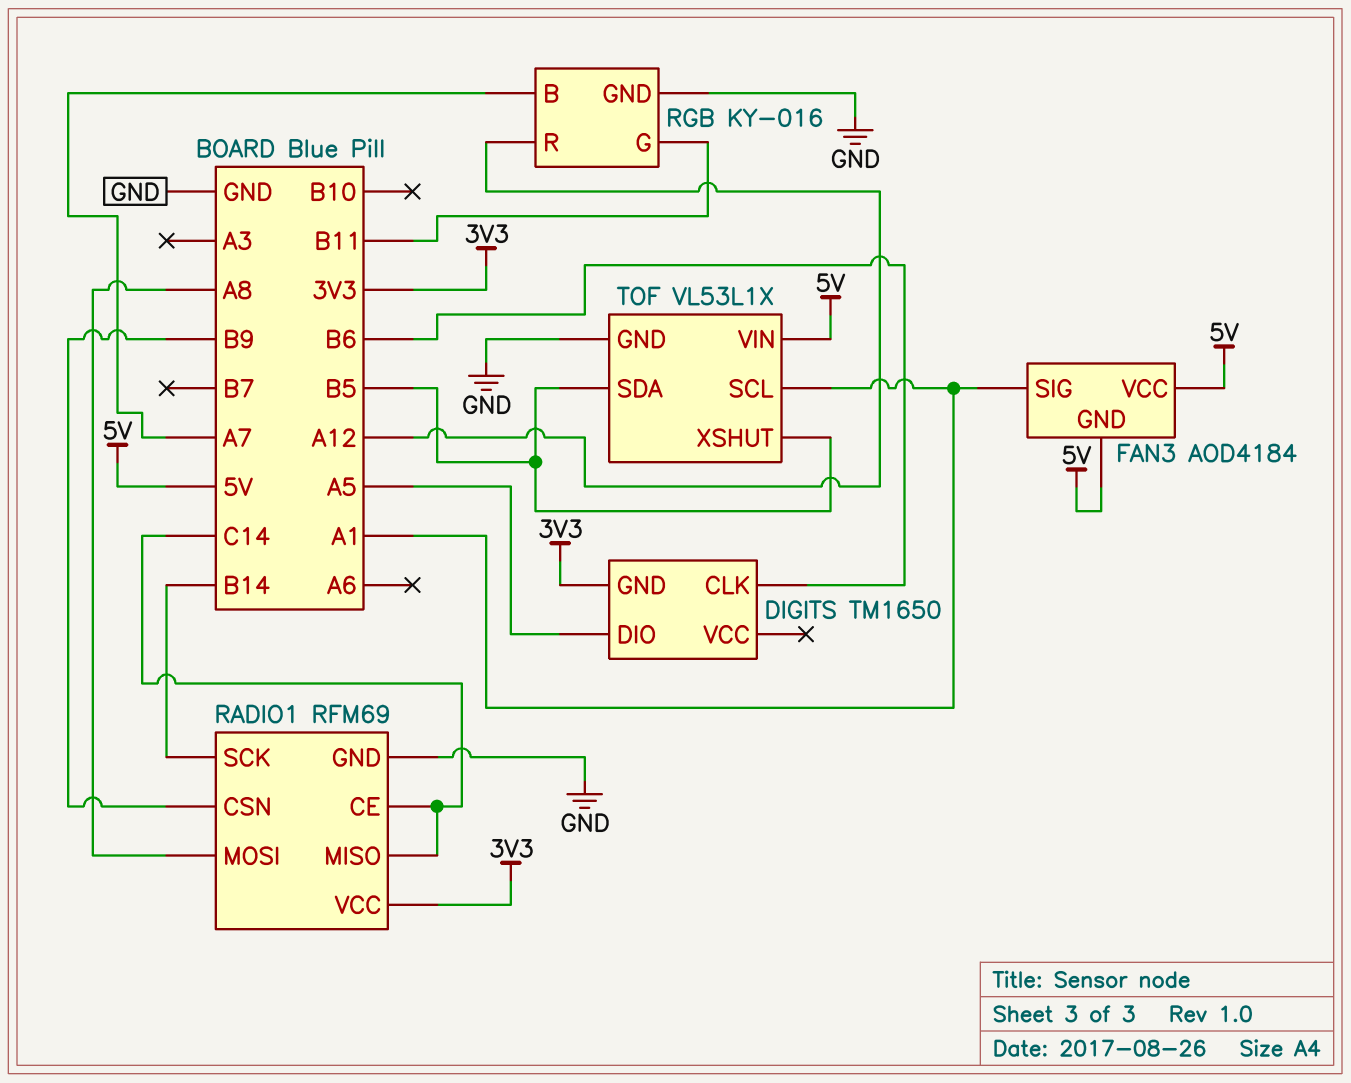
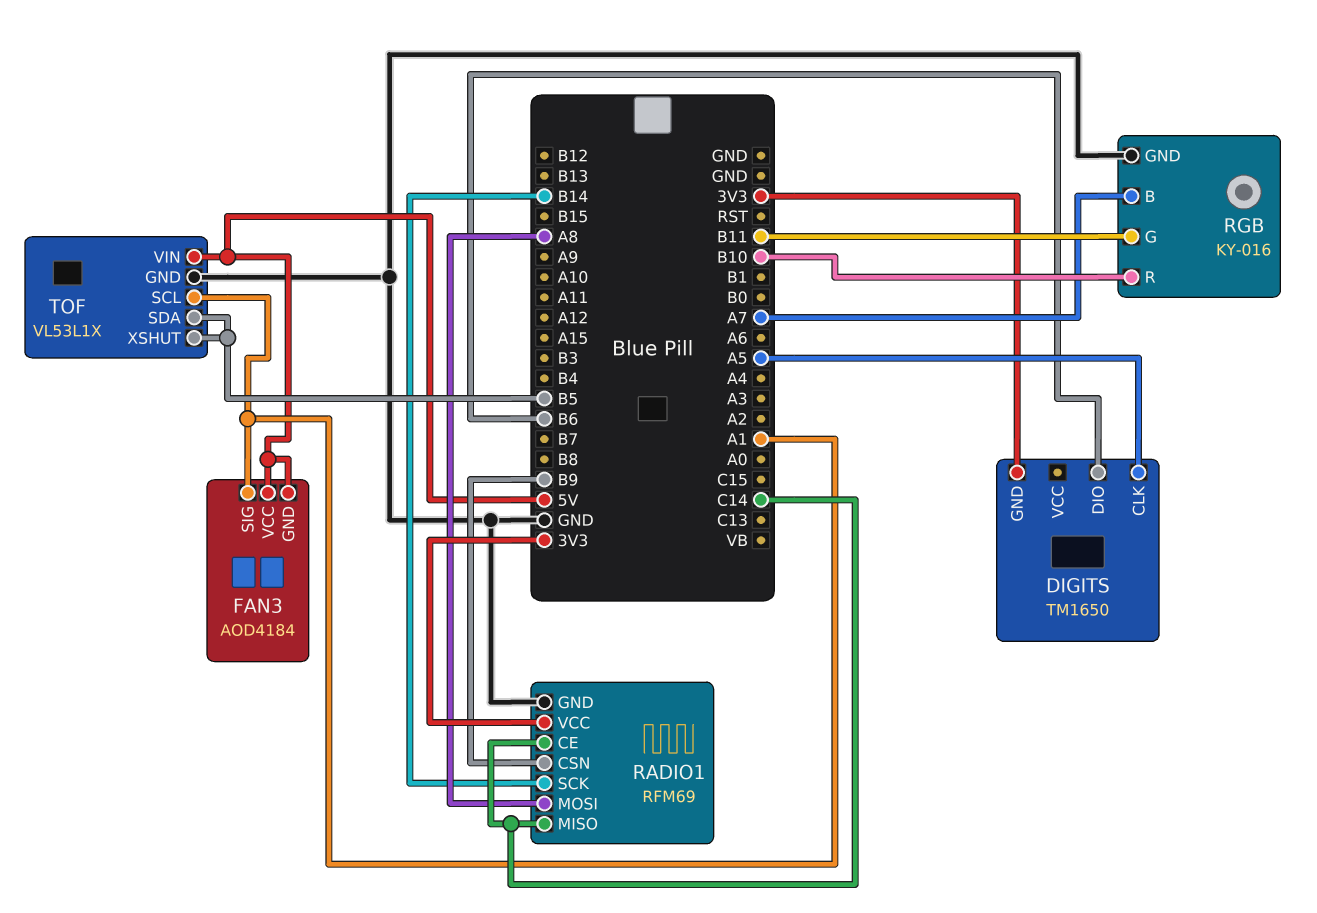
DIGITS pin CLK: B6 -> A5
DIGITS pin DIO: A5 -> B6
RGB pin R: A12 -> B10

